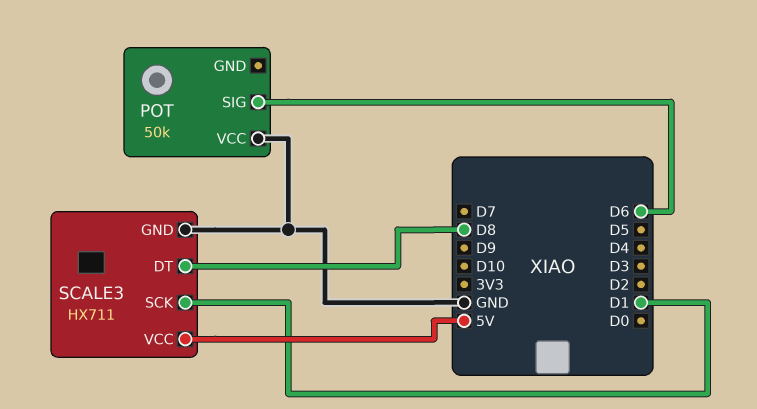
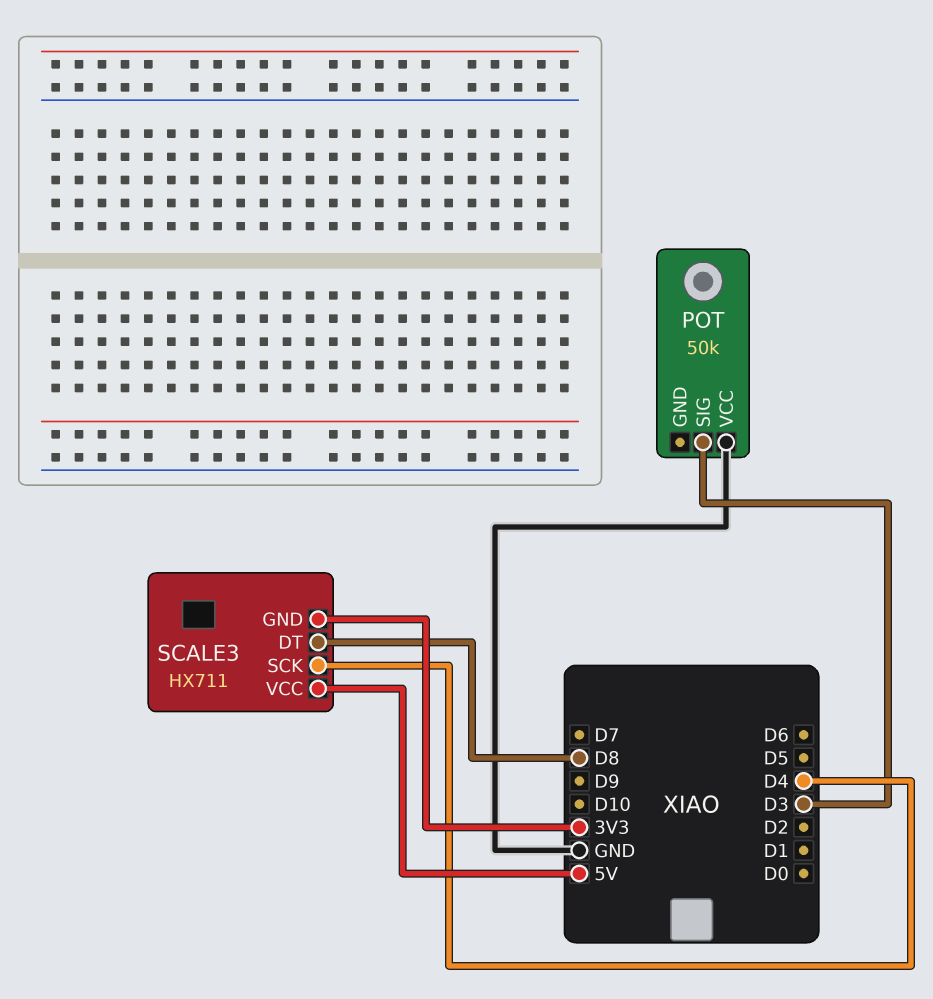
POT pin SIG: D6 -> D3
SCALE3 pin GND: GND -> 3V3
SCALE3 pin SCK: D1 -> D4

